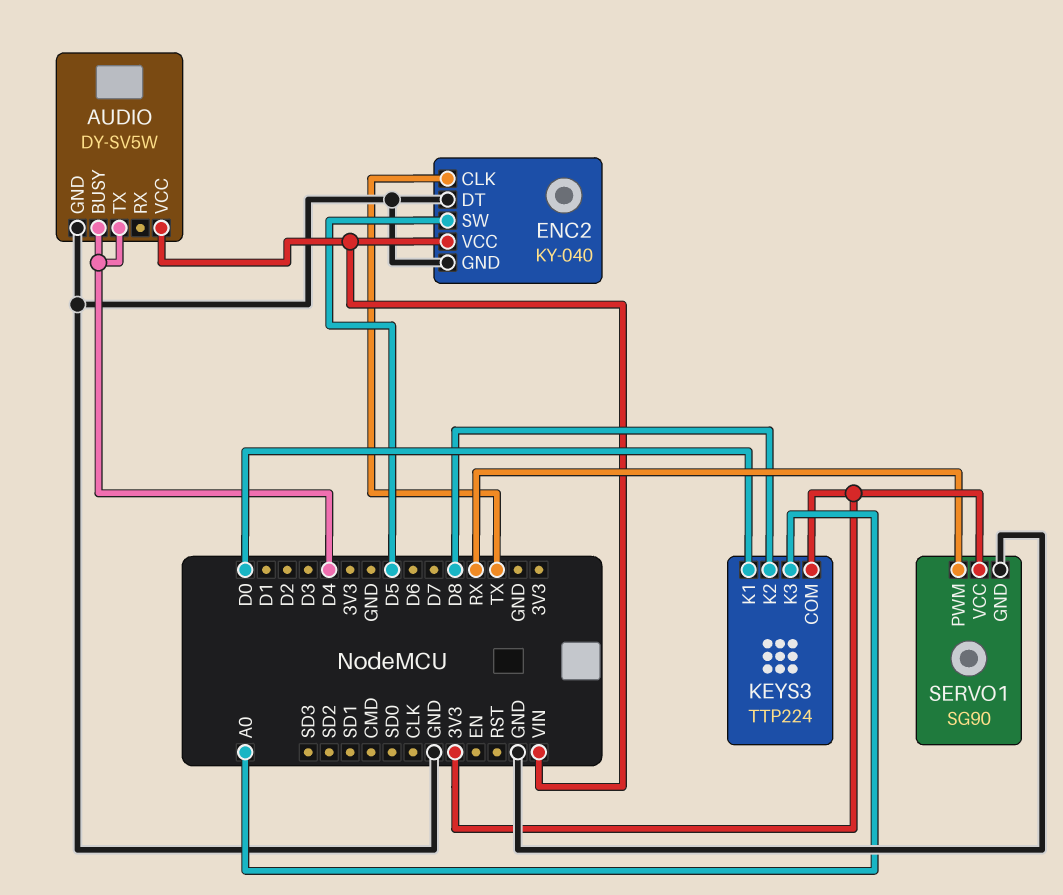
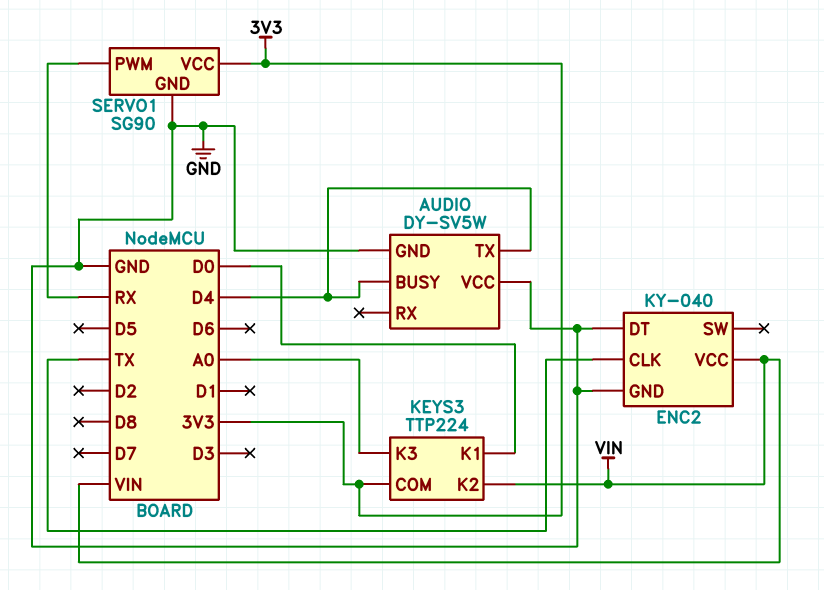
AUDIO pin VCC: VIN -> GND
ENC2 pin SW: D5 -> none
KEYS3 pin K2: D8 -> VIN

